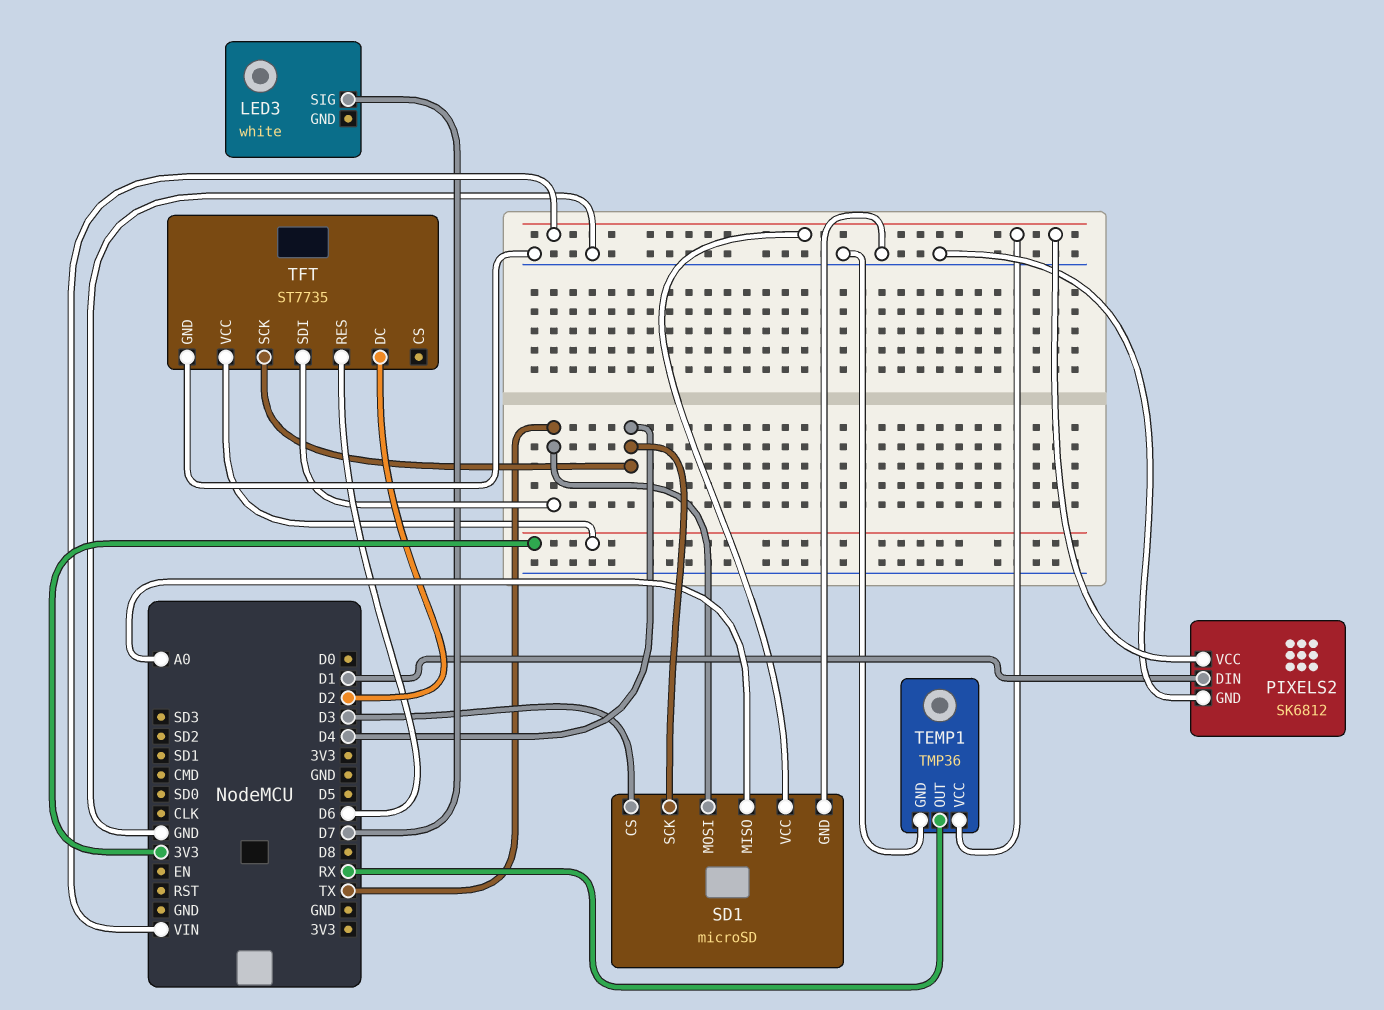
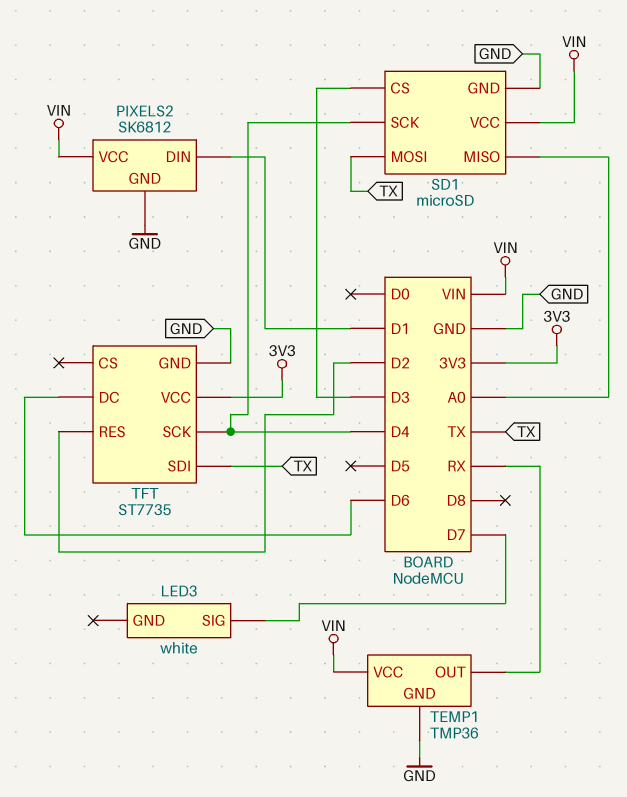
TFT pin DC: D2 -> D6
TFT pin RES: D6 -> D2

